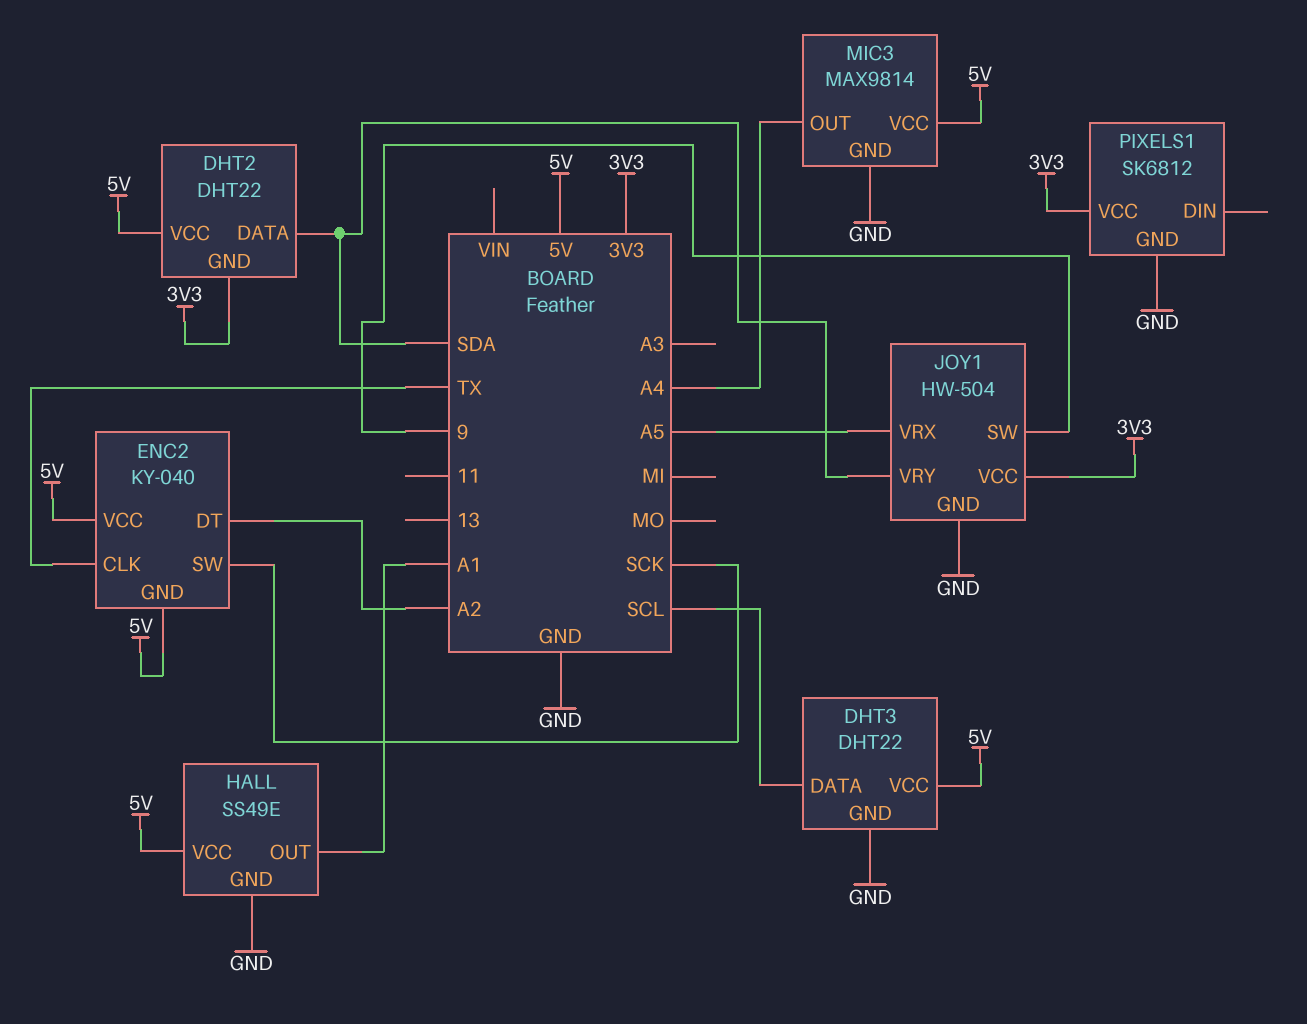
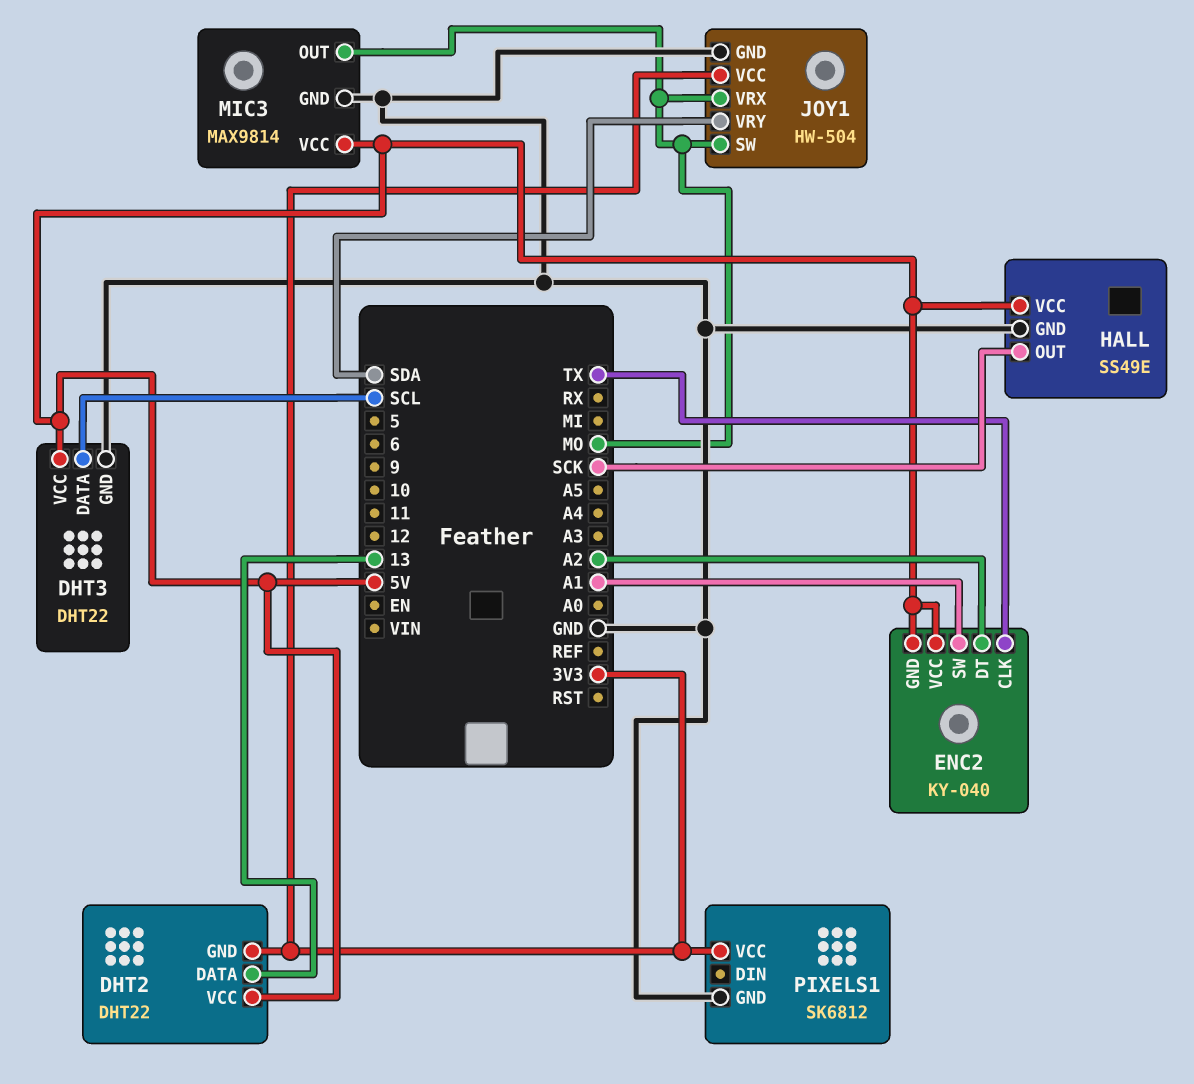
DHT2 pin DATA: SDA -> 13
ENC2 pin SW: SCK -> A1
HALL pin OUT: A1 -> SCK
JOY1 pin SW: 9 -> MO
JOY1 pin VRX: A5 -> MO
MIC3 pin OUT: A4 -> MO

